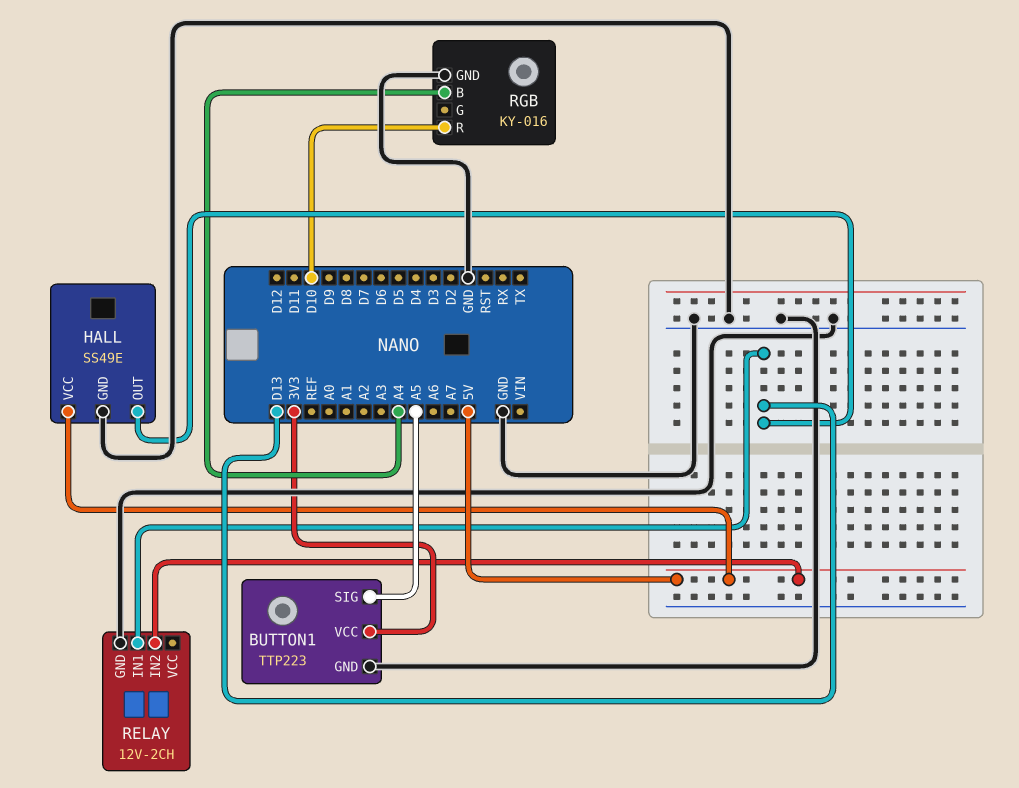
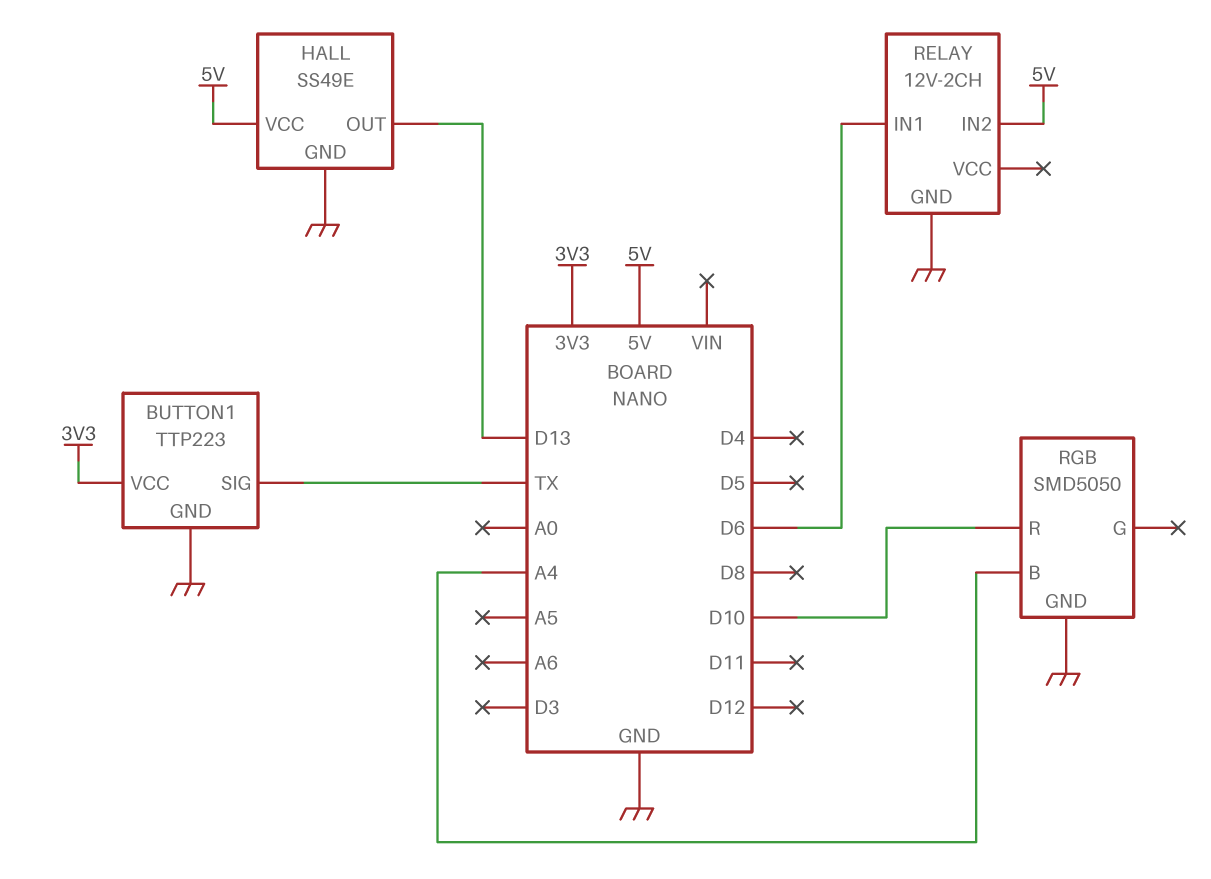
BUTTON1 pin SIG: A5 -> TX
RELAY pin IN1: D13 -> D6
RGB: KY-016 -> SMD5050

